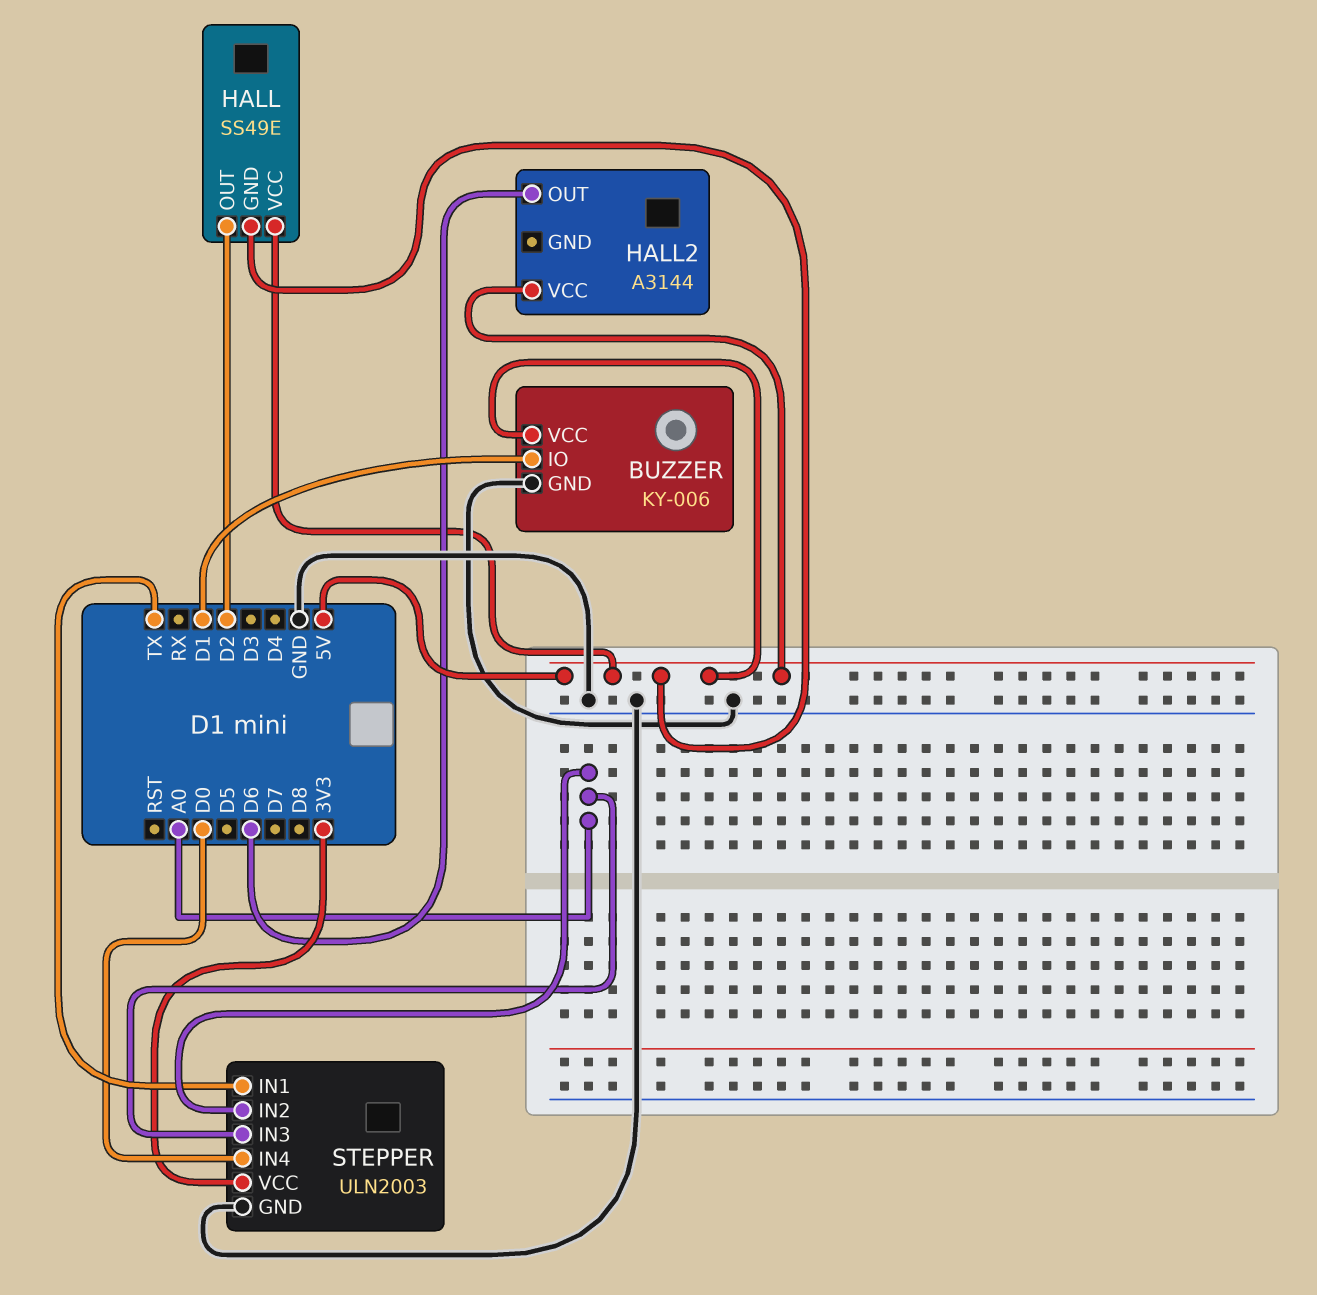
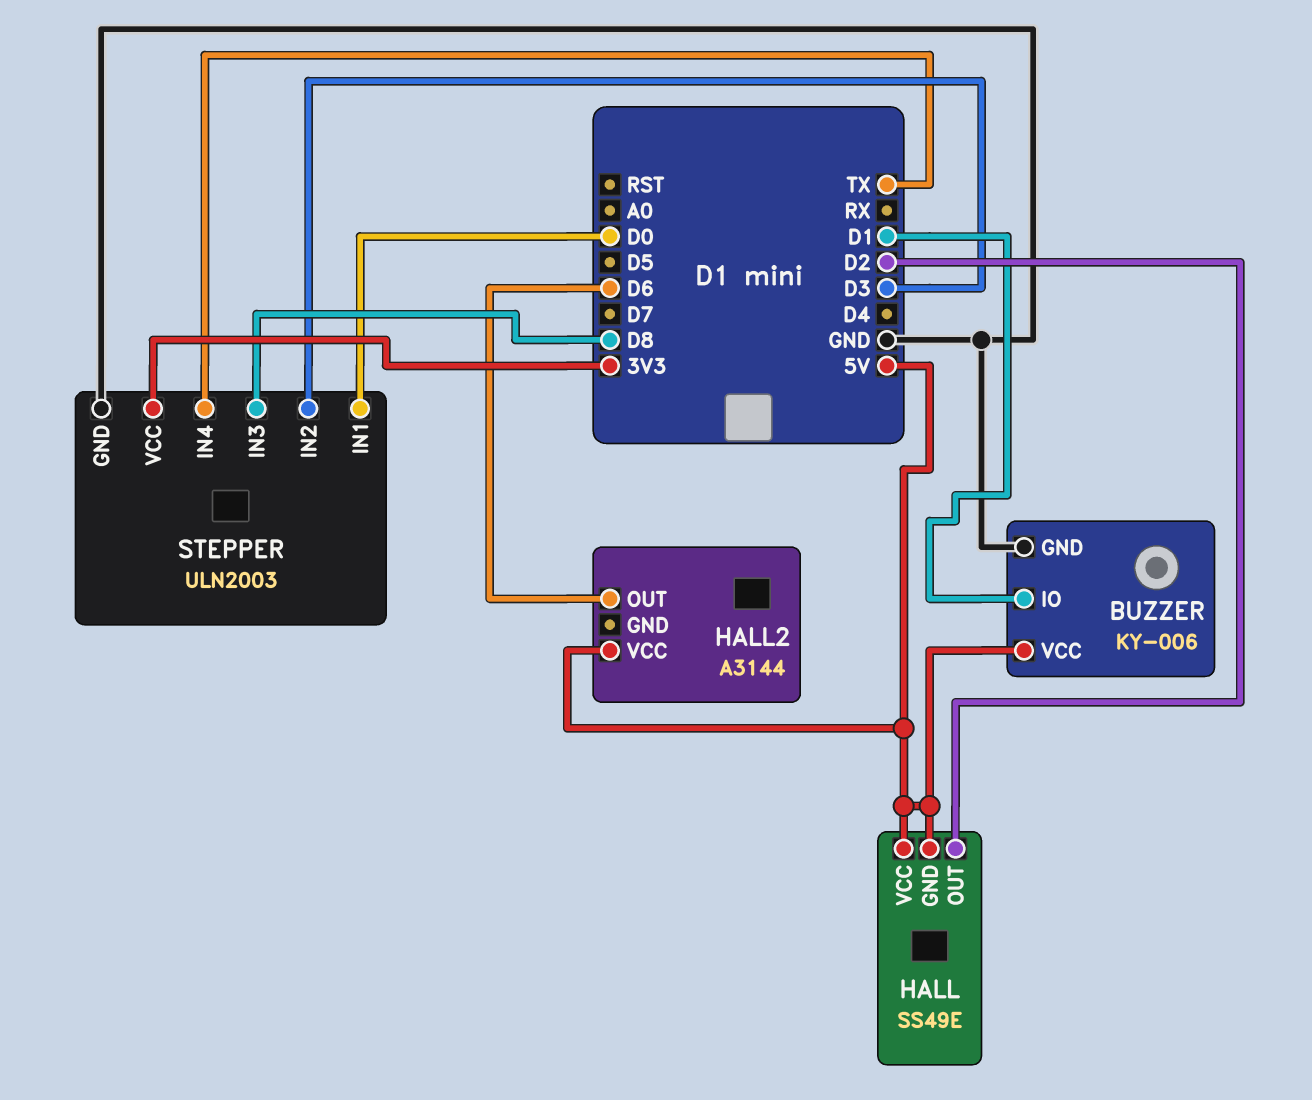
STEPPER pin IN1: TX -> D0
STEPPER pin IN2: A0 -> D3
STEPPER pin IN3: A0 -> D8
STEPPER pin IN4: D0 -> TX

